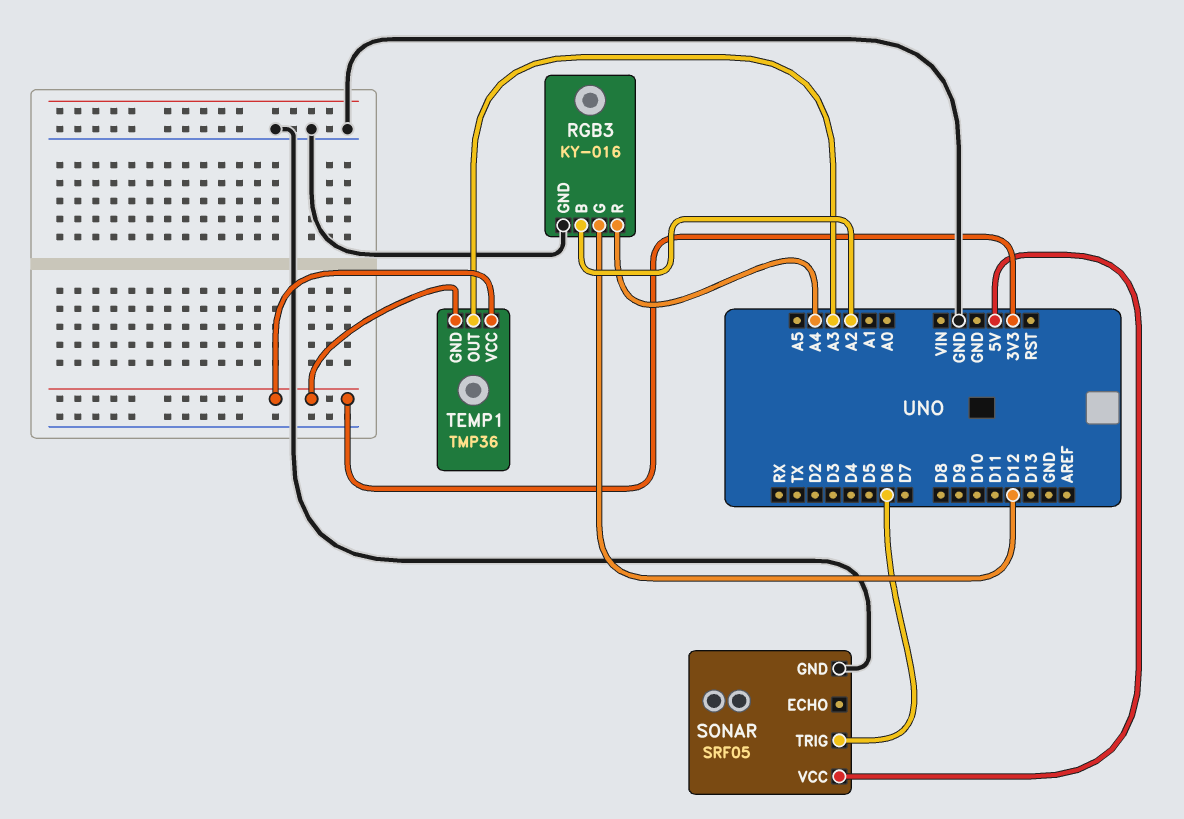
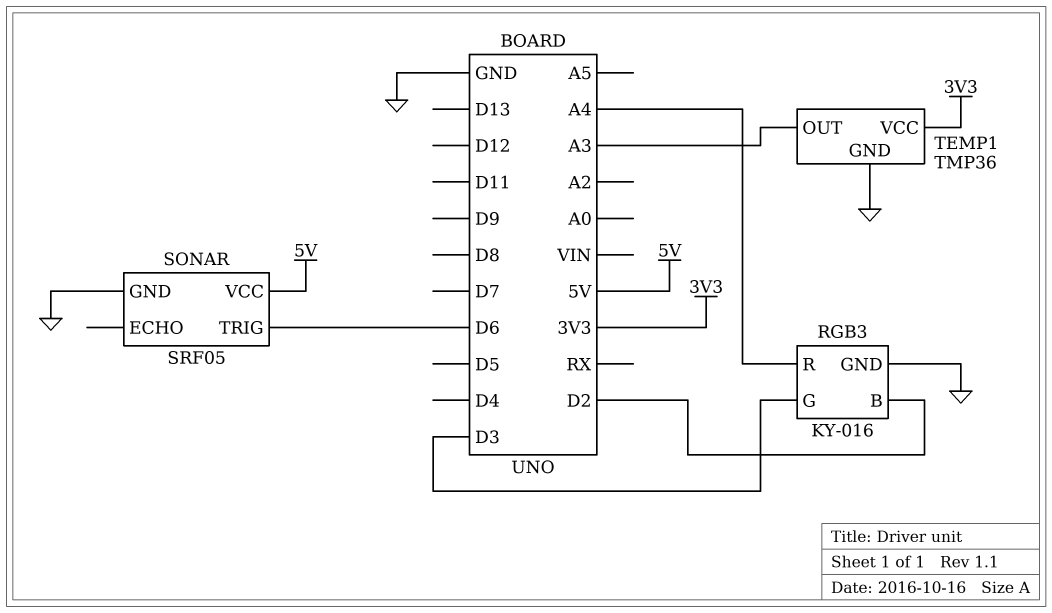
RGB3 pin B: A2 -> D2
RGB3 pin G: D12 -> D3
TEMP1 pin GND: 3V3 -> GND

